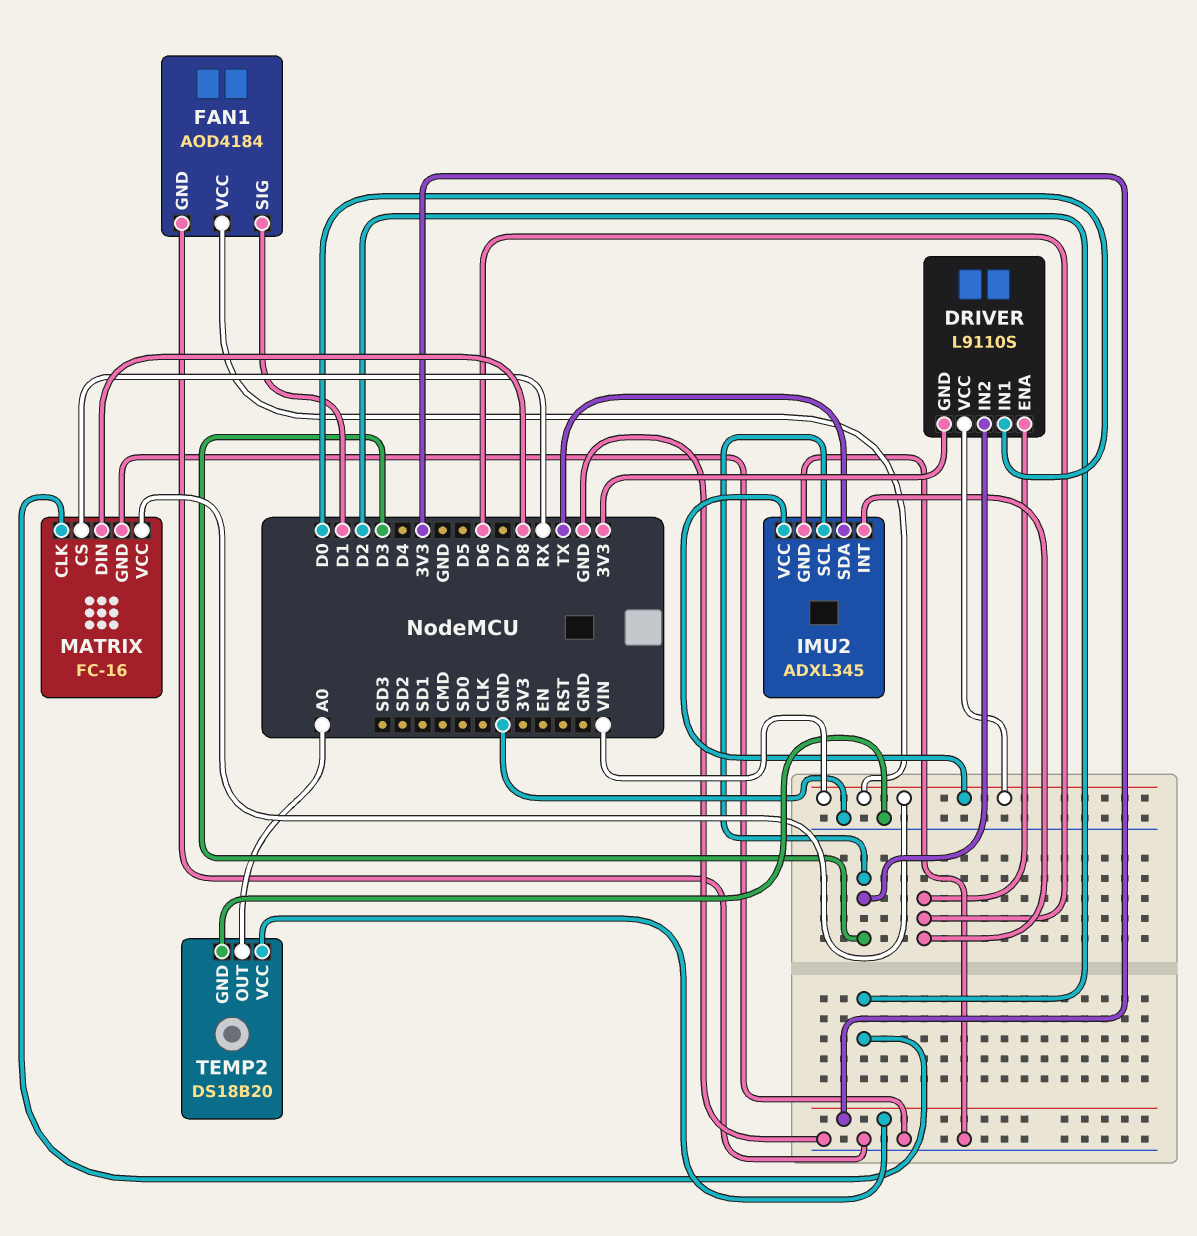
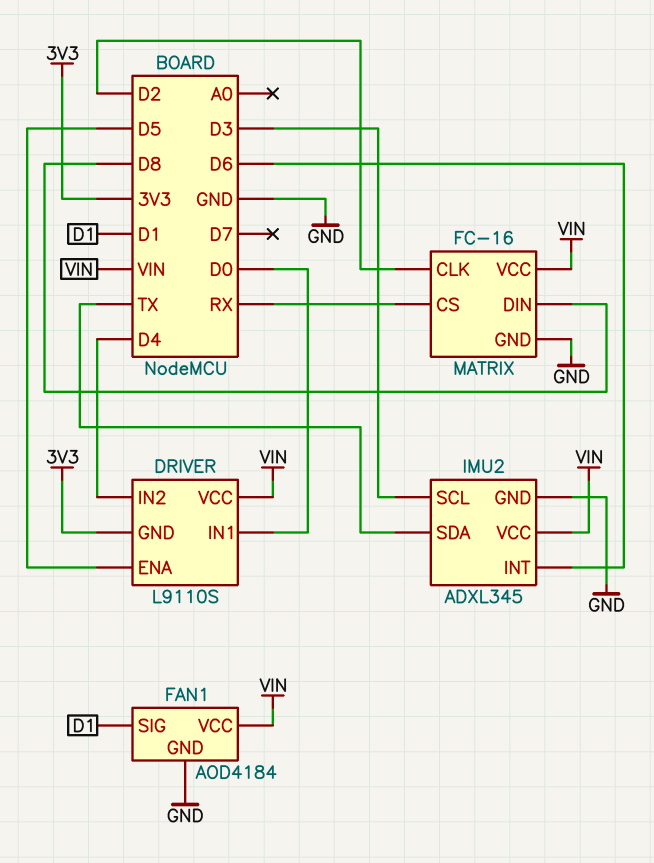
DRIVER pin ENA: D6 -> D5
DRIVER pin IN2: D3 -> D4
TEMP2: DS18B20 -> none
TEMP2 pin GND: GND -> none
TEMP2 pin OUT: A0 -> none
TEMP2 pin VCC: 3V3 -> none

